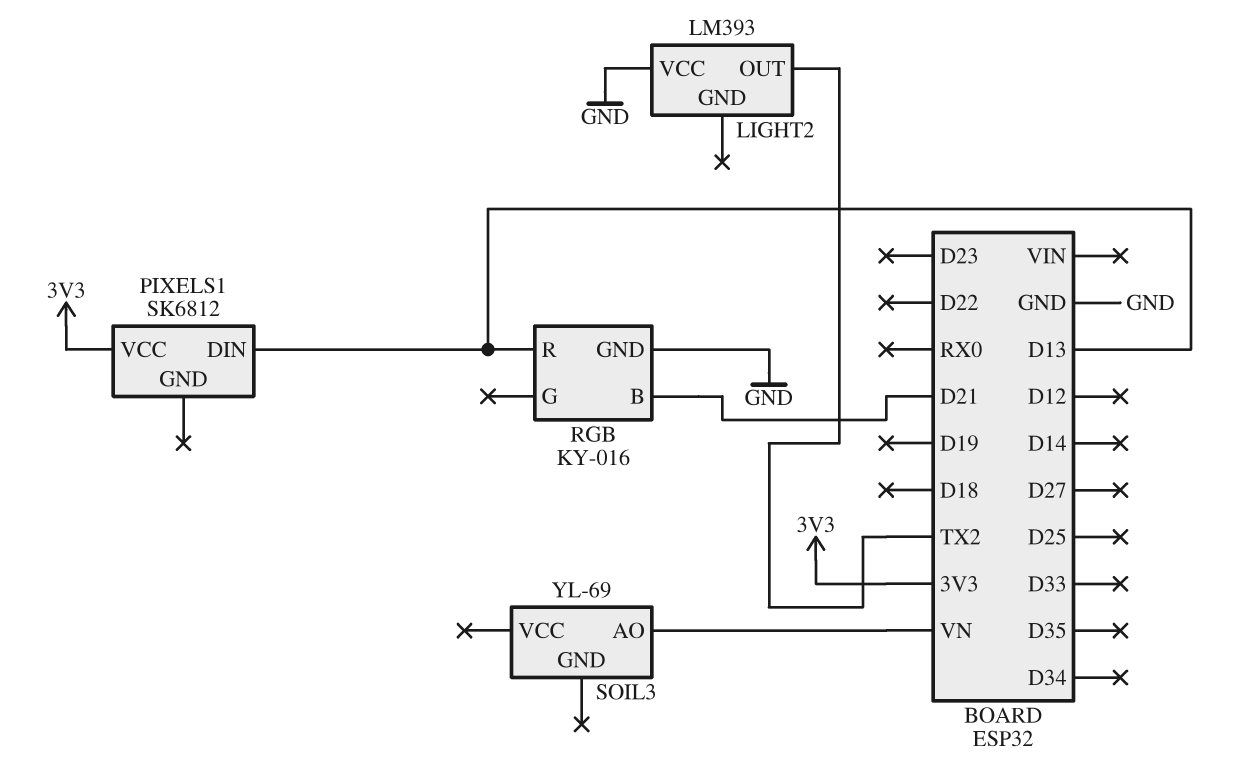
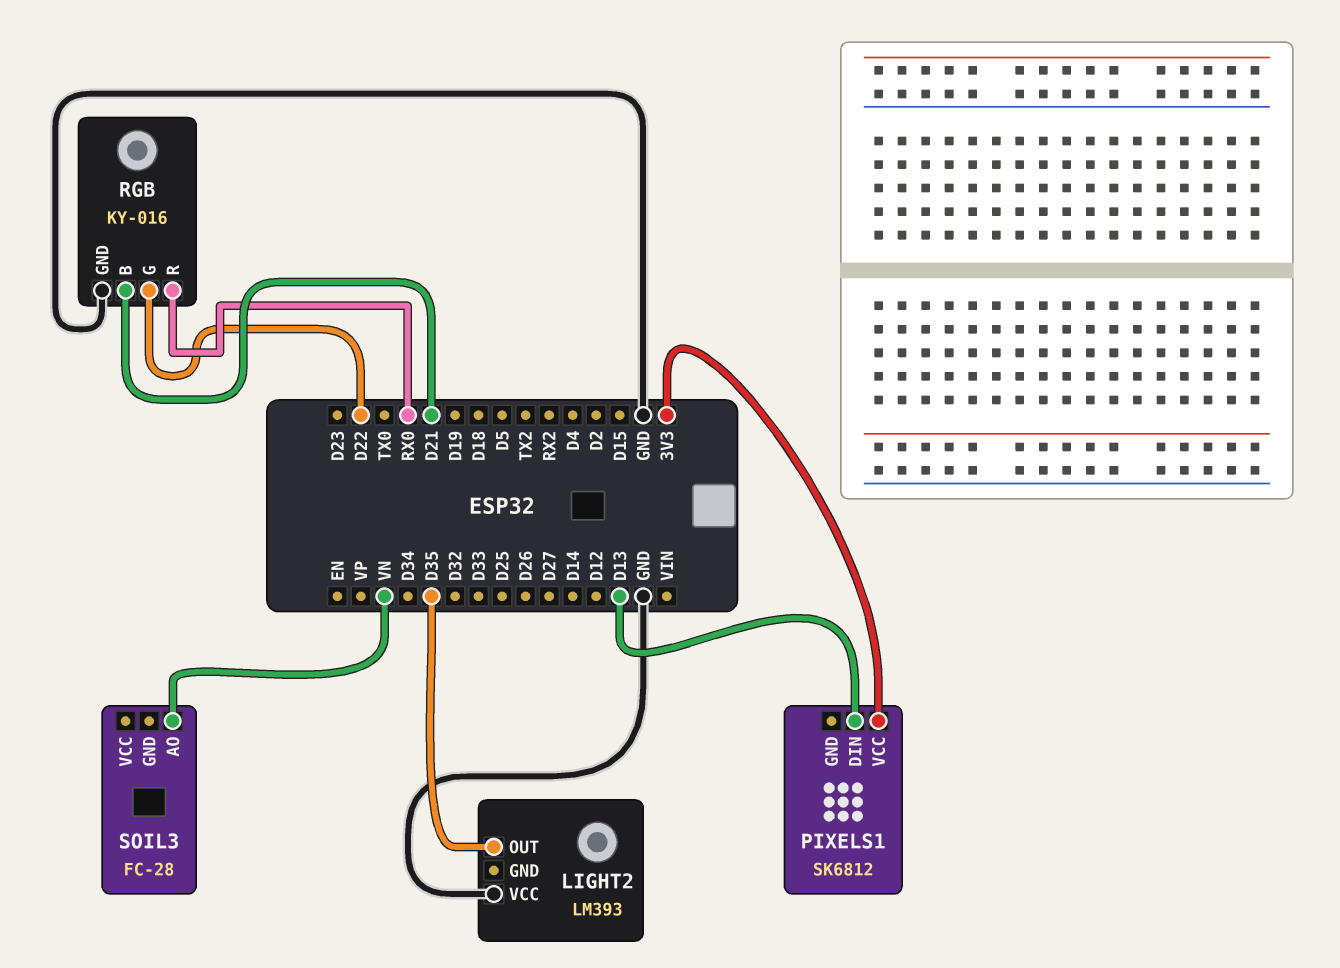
LIGHT2 pin OUT: TX2 -> D35
RGB pin G: none -> D22
RGB pin R: D13 -> RX0
SOIL3: YL-69 -> FC-28

